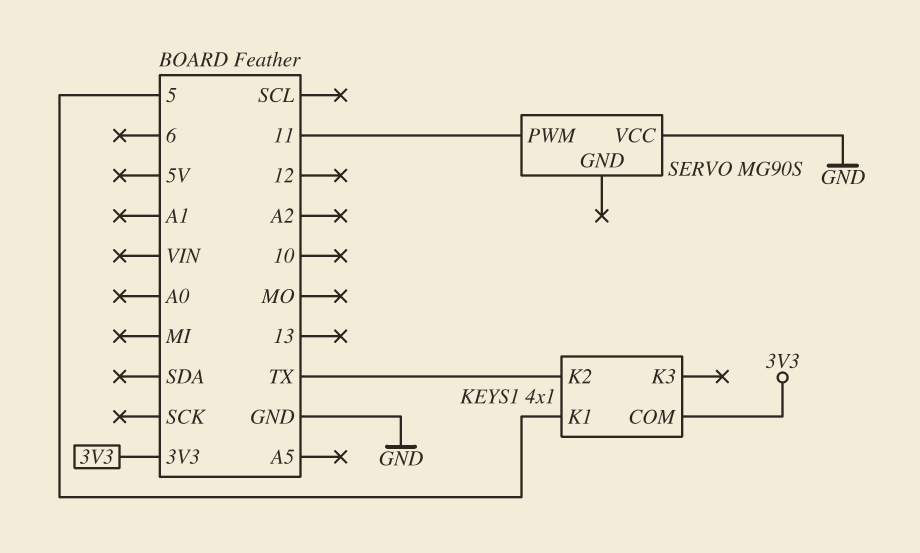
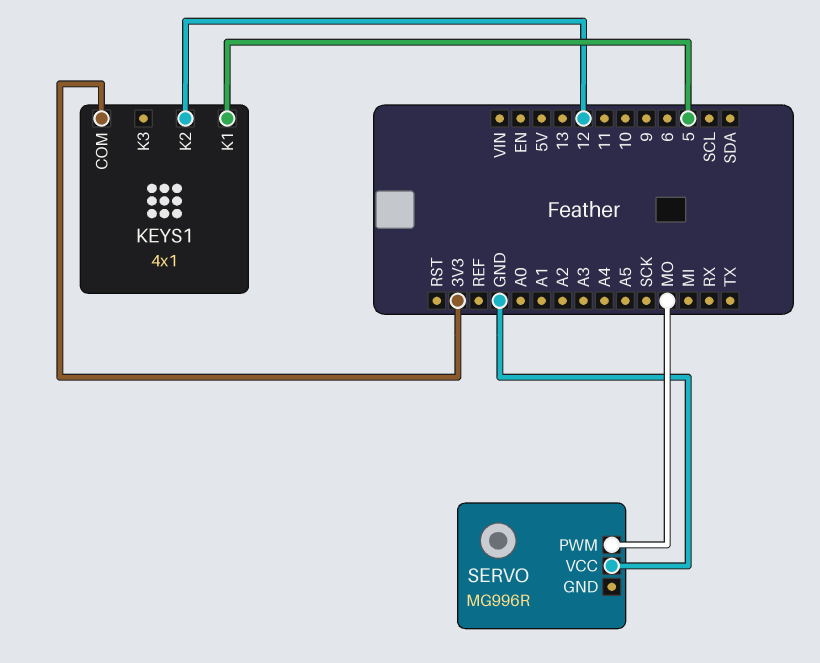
KEYS1 pin K2: TX -> 12
SERVO: MG90S -> MG996R
SERVO pin PWM: 11 -> MO

